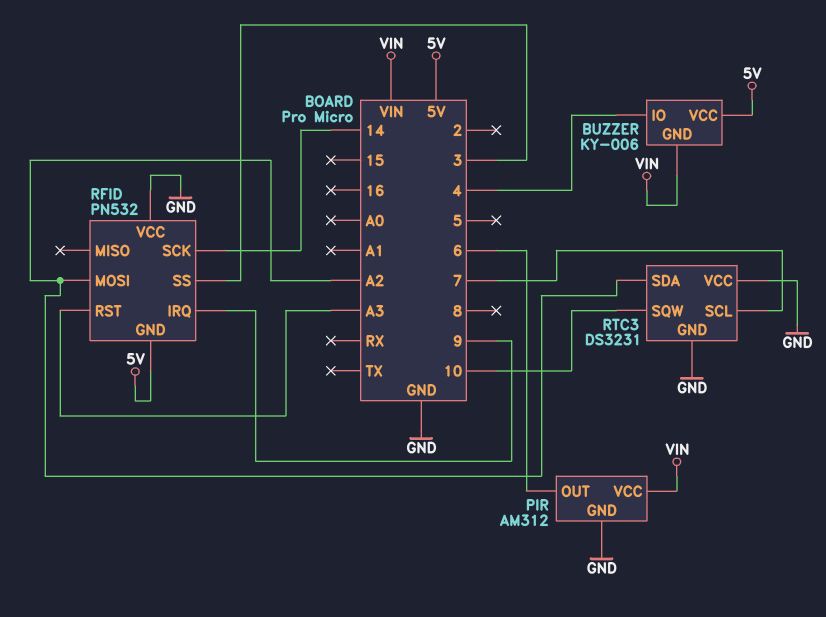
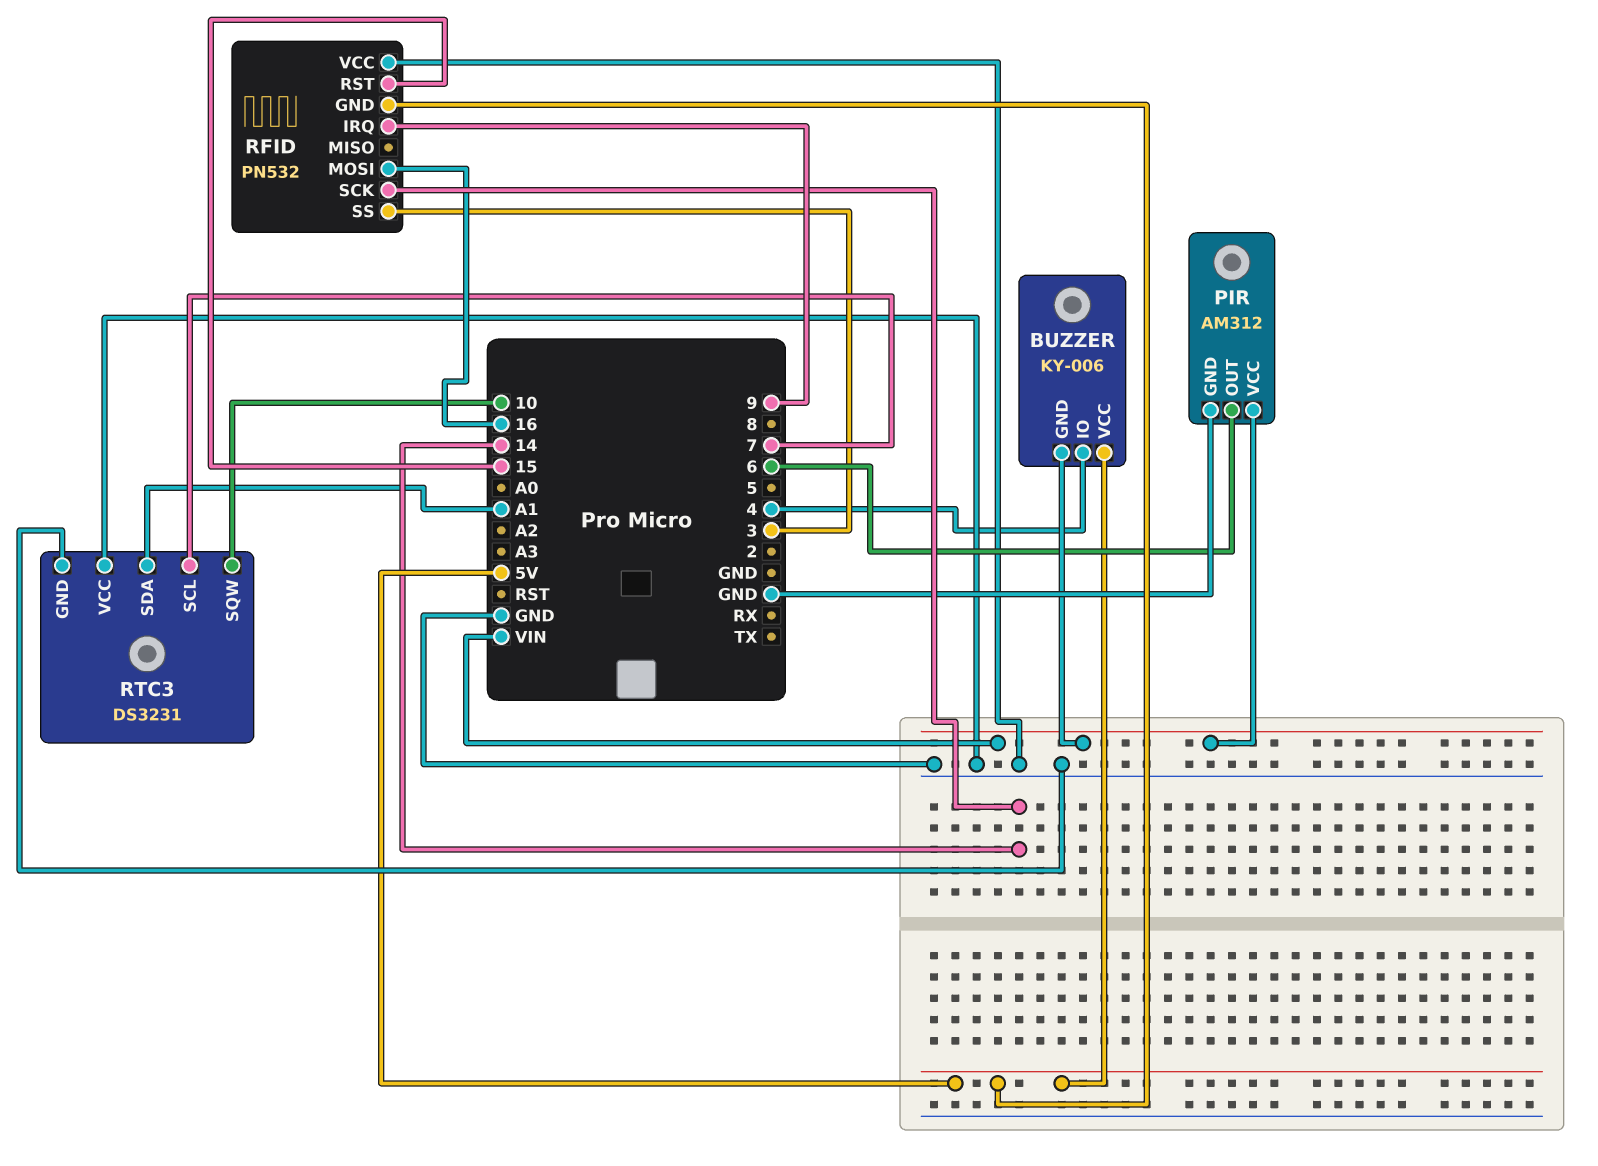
RFID pin MOSI: A2 -> 16
RFID pin RST: A3 -> 15
RTC3 pin SDA: A2 -> A1

